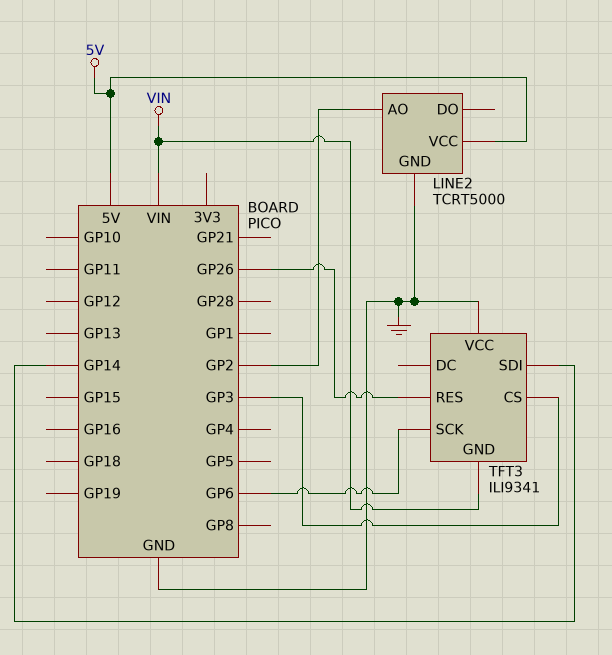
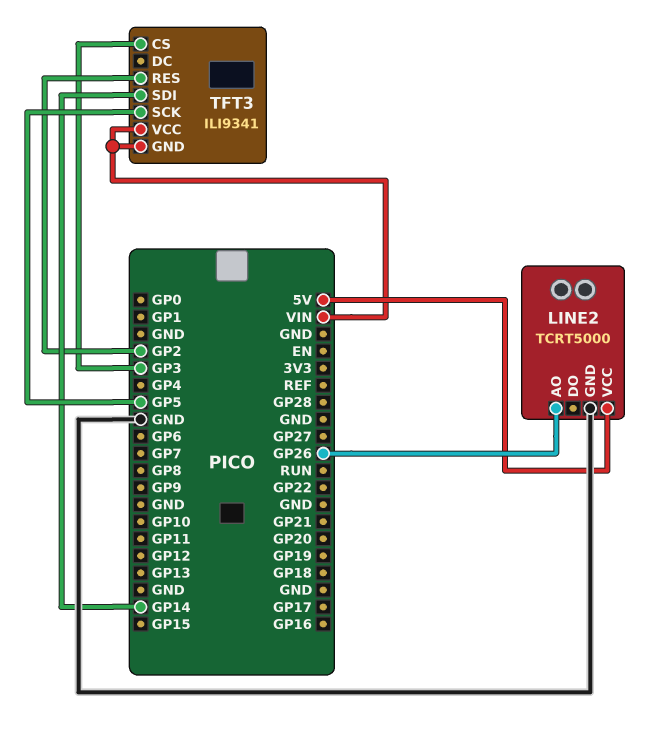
LINE2 pin AO: GP2 -> GP26
TFT3 pin RES: GP26 -> GP2
TFT3 pin SCK: GP6 -> GP5
TFT3 pin VCC: GND -> VIN

